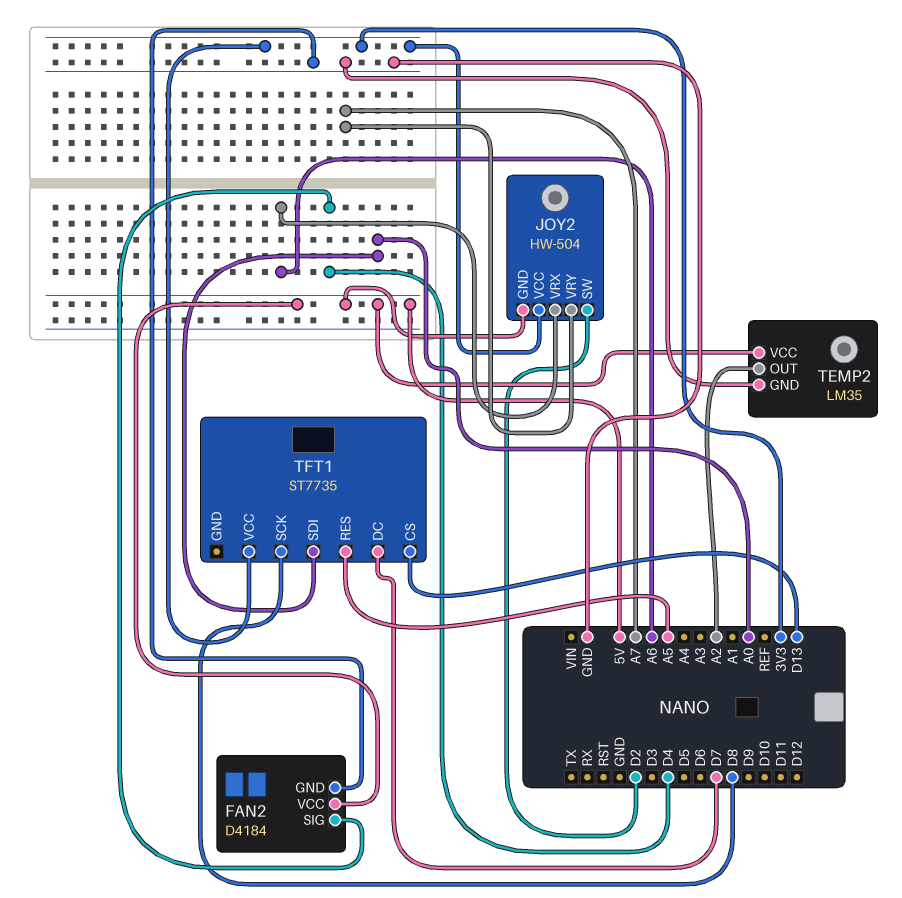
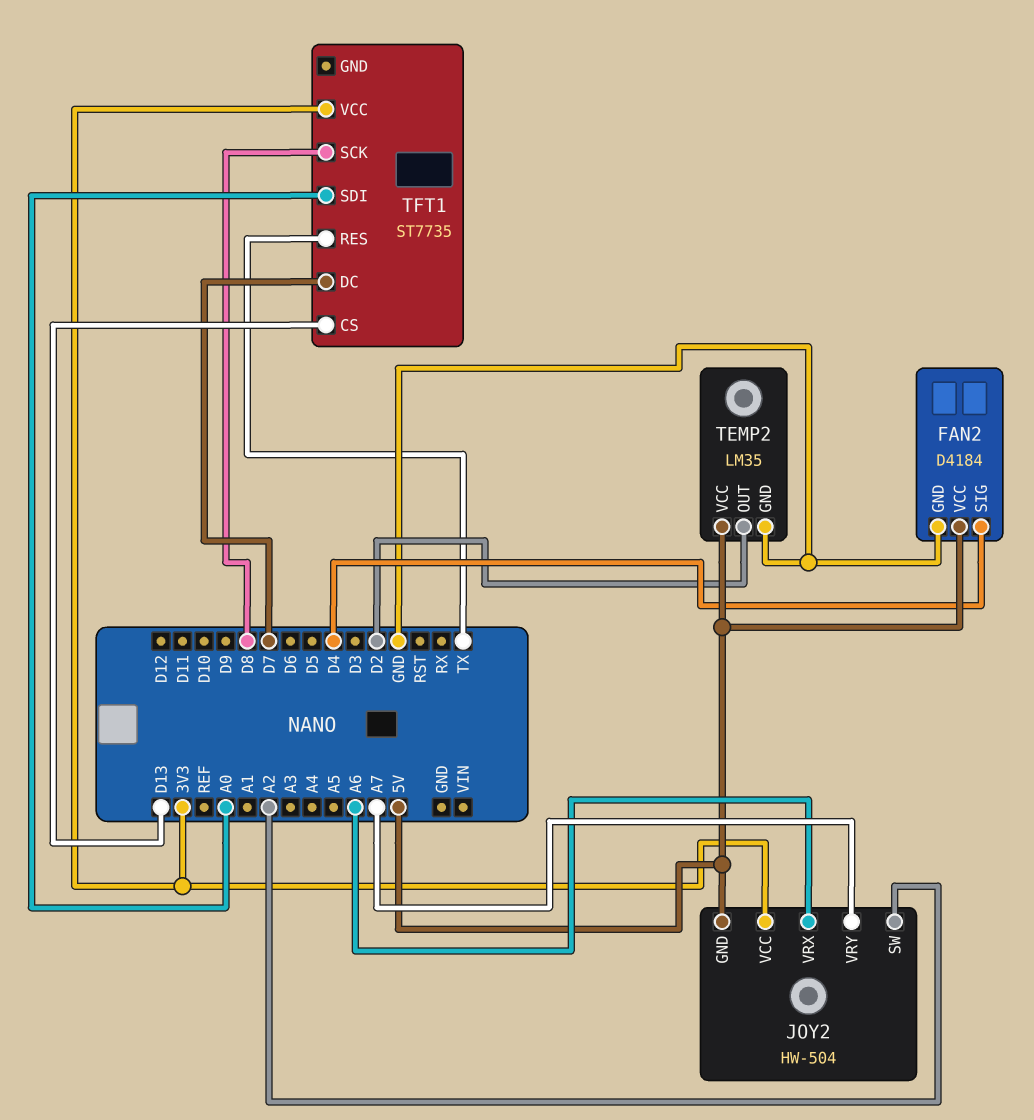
JOY2 pin SW: D2 -> A2
TEMP2 pin OUT: A2 -> D2
TFT1 pin RES: A5 -> TX

